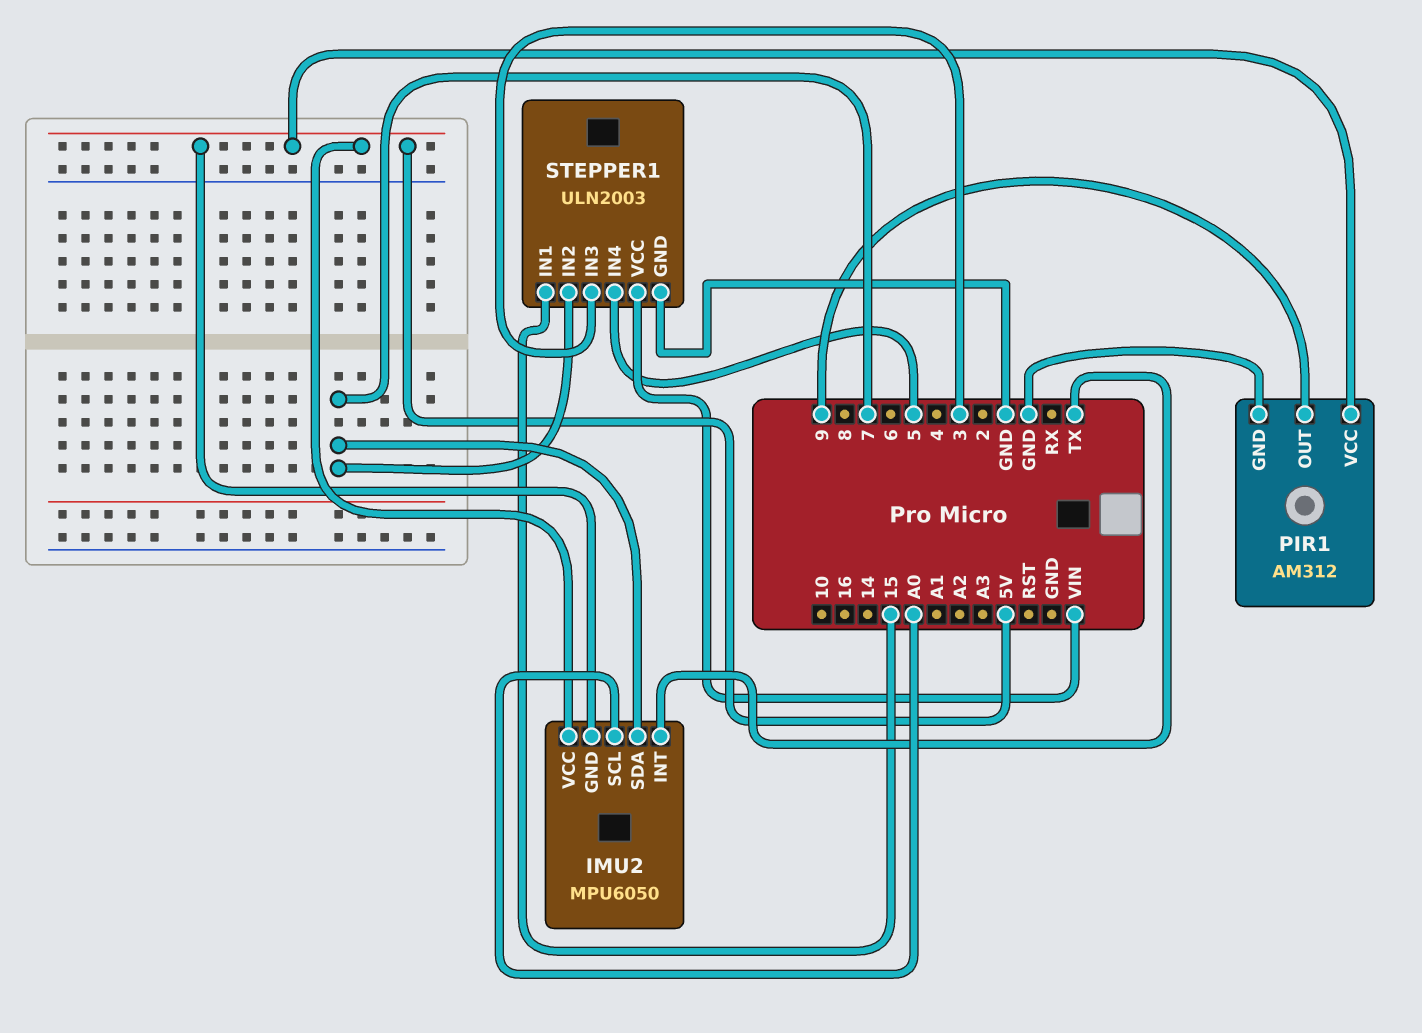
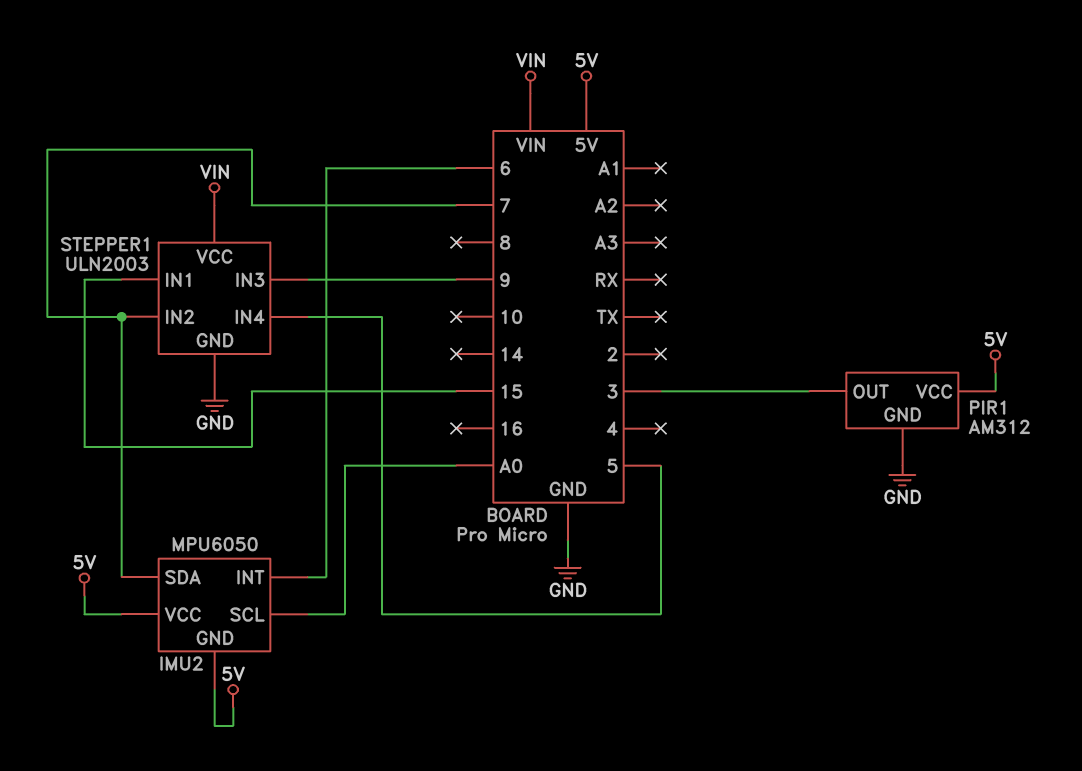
IMU2 pin INT: TX -> 6
PIR1 pin OUT: 9 -> 3
STEPPER1 pin IN3: 3 -> 9

